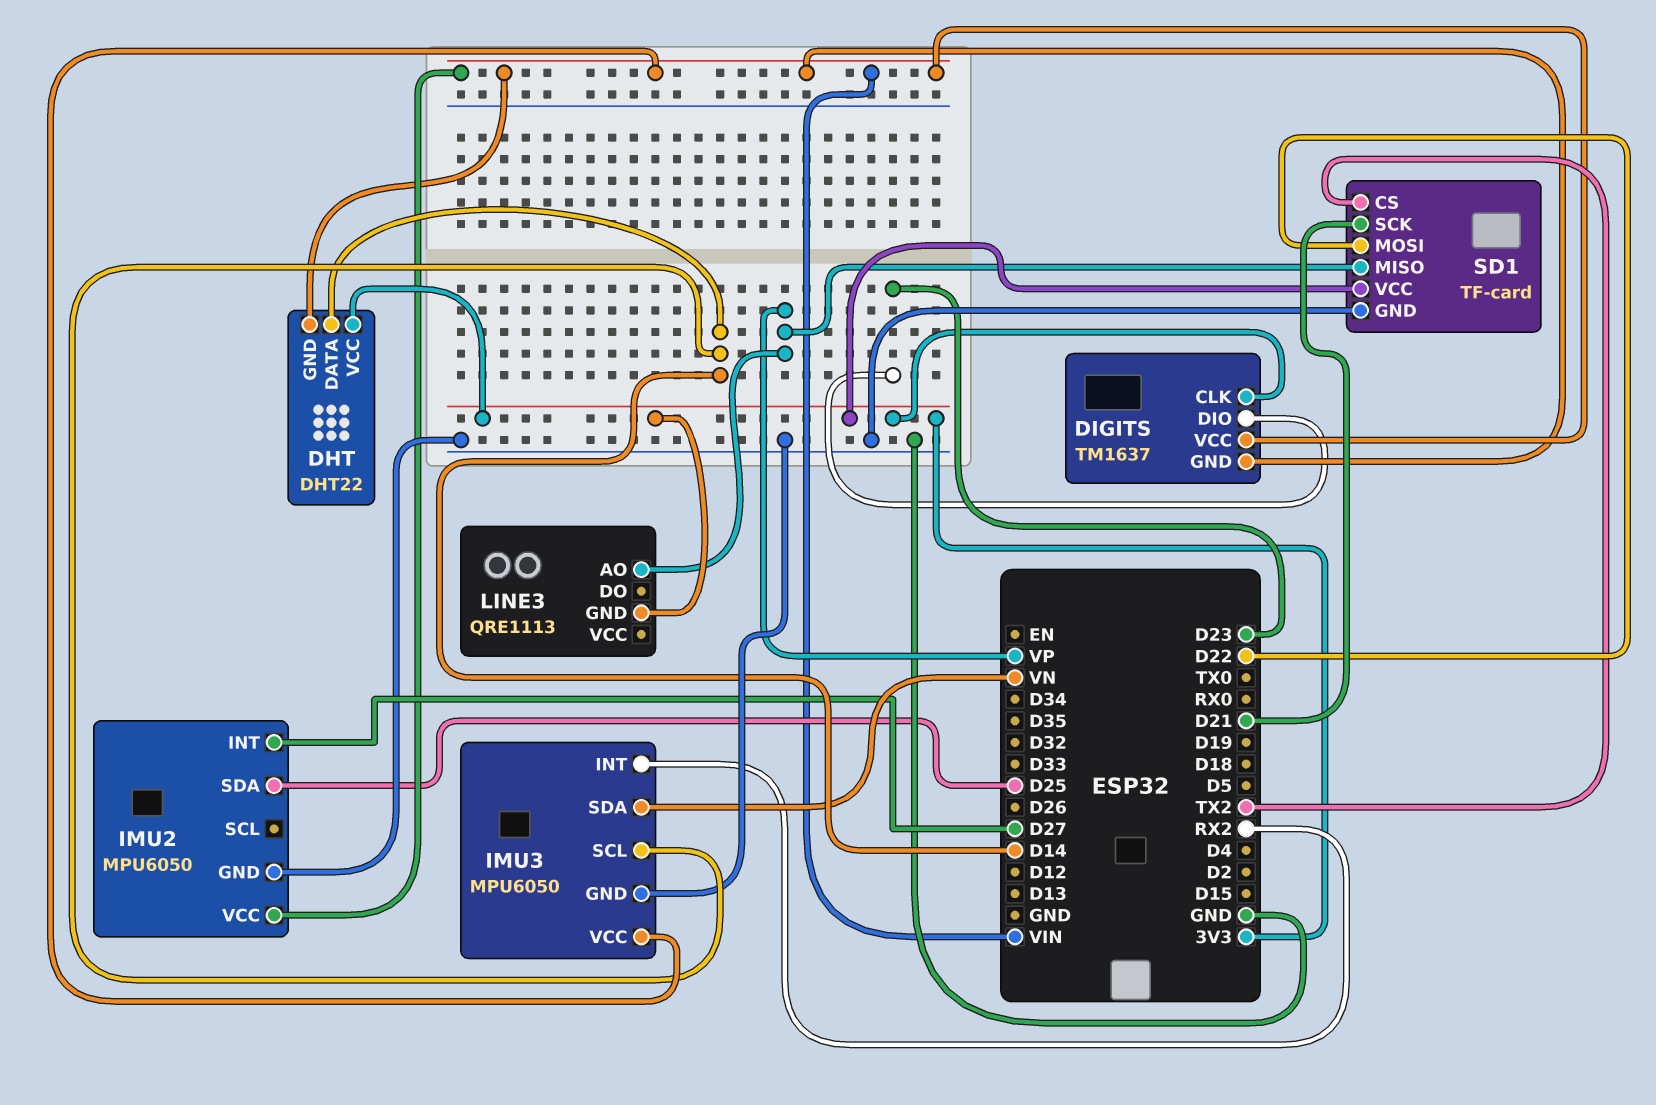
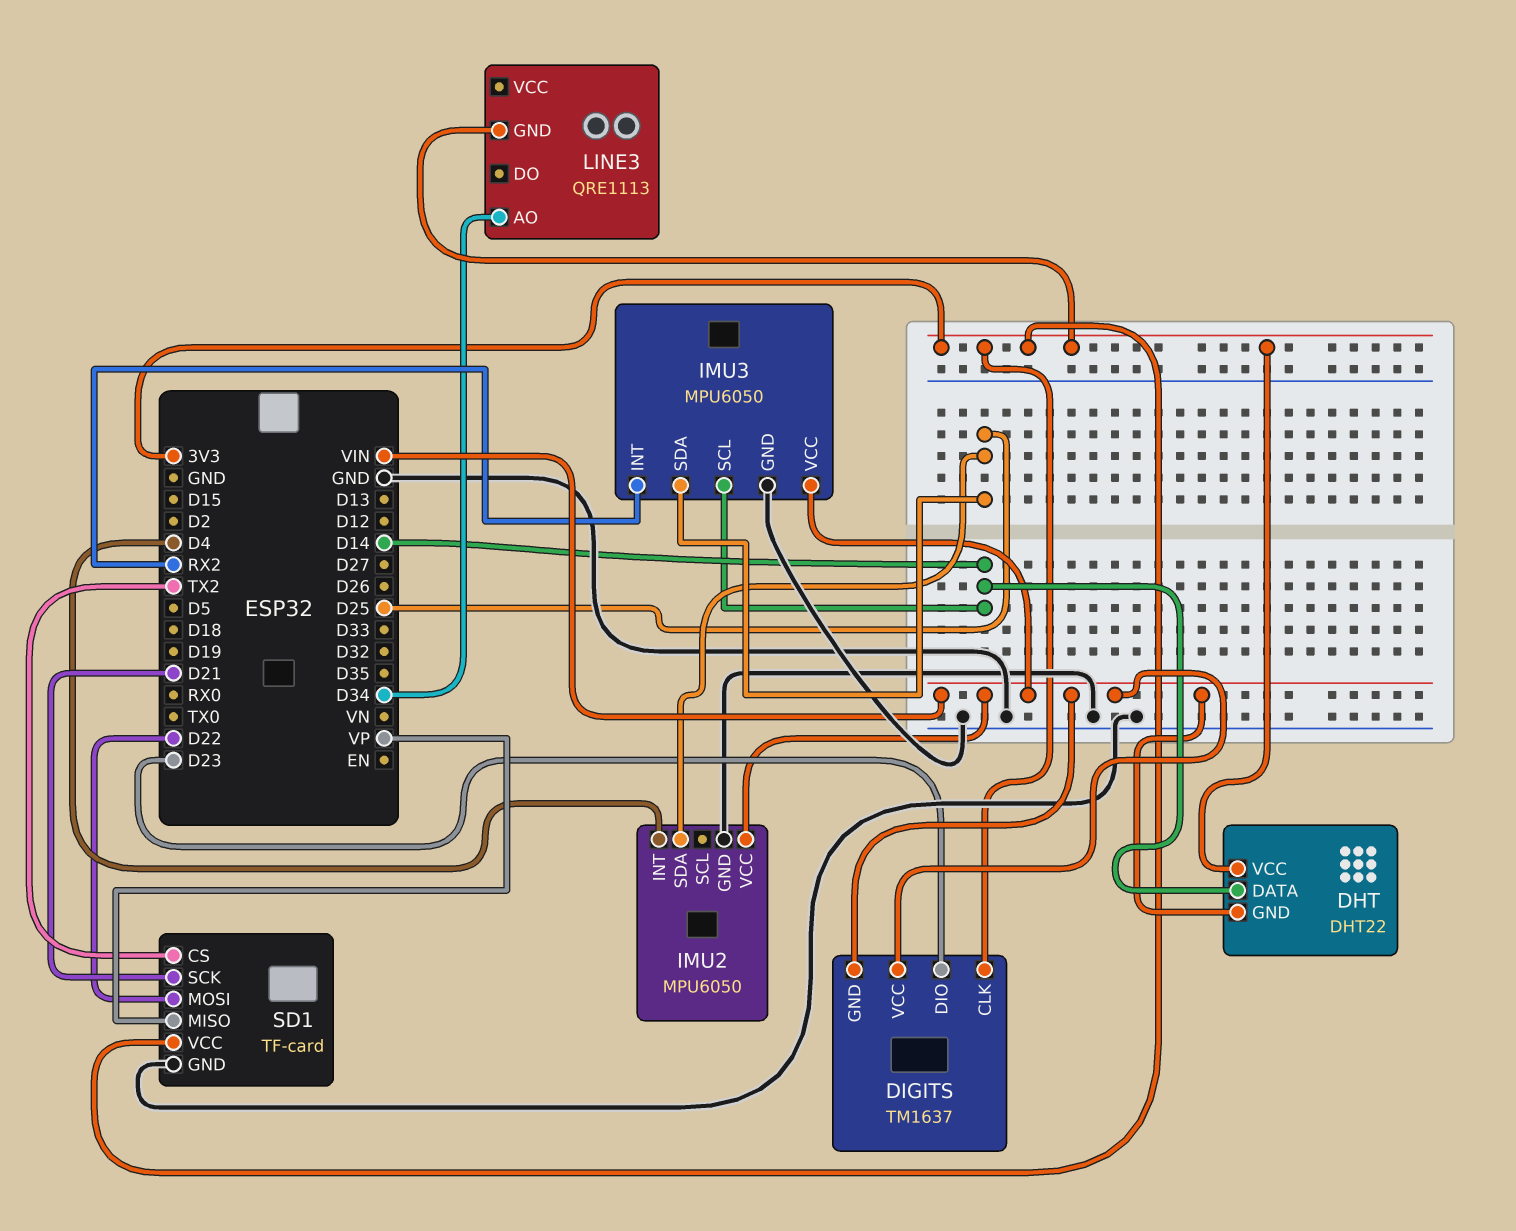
IMU2 pin INT: D27 -> D4
IMU3 pin SDA: VN -> D25
LINE3 pin AO: VP -> D34

